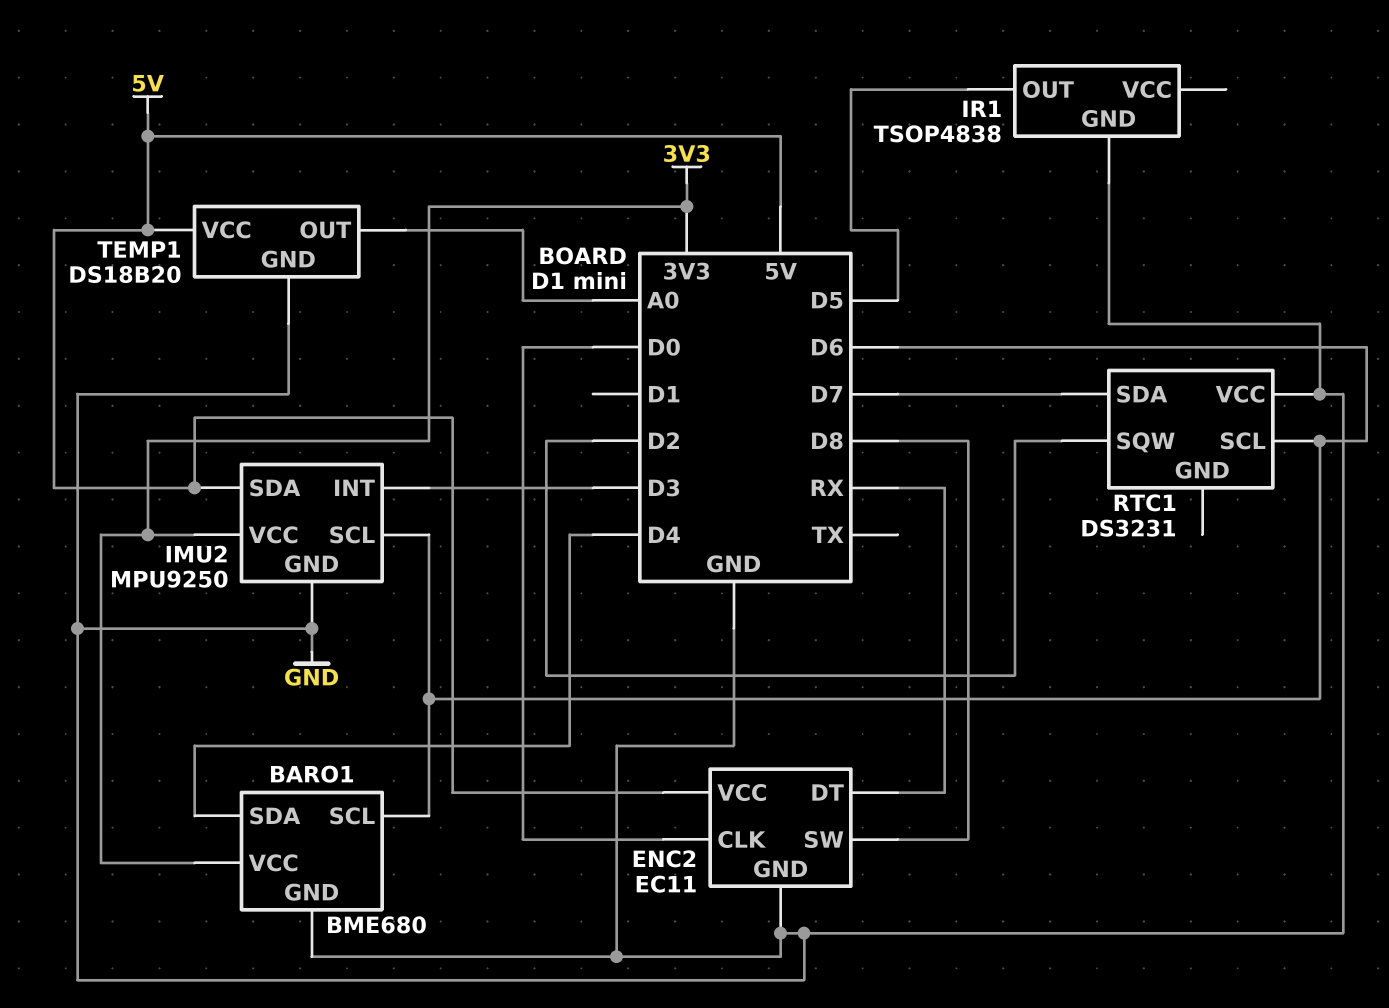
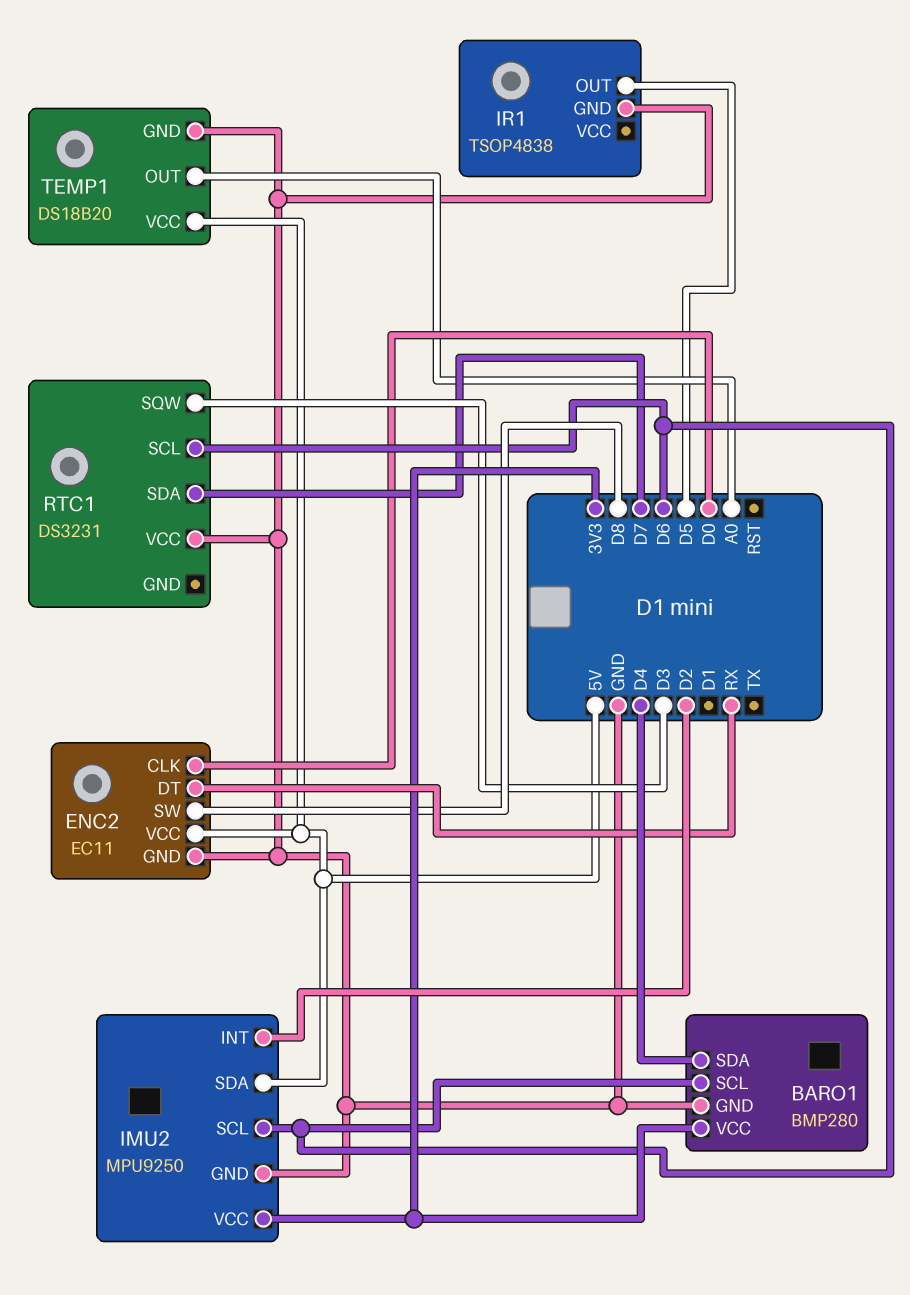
BARO1: BME680 -> BMP280
IMU2 pin INT: D3 -> D2
RTC1 pin SQW: D2 -> D3

